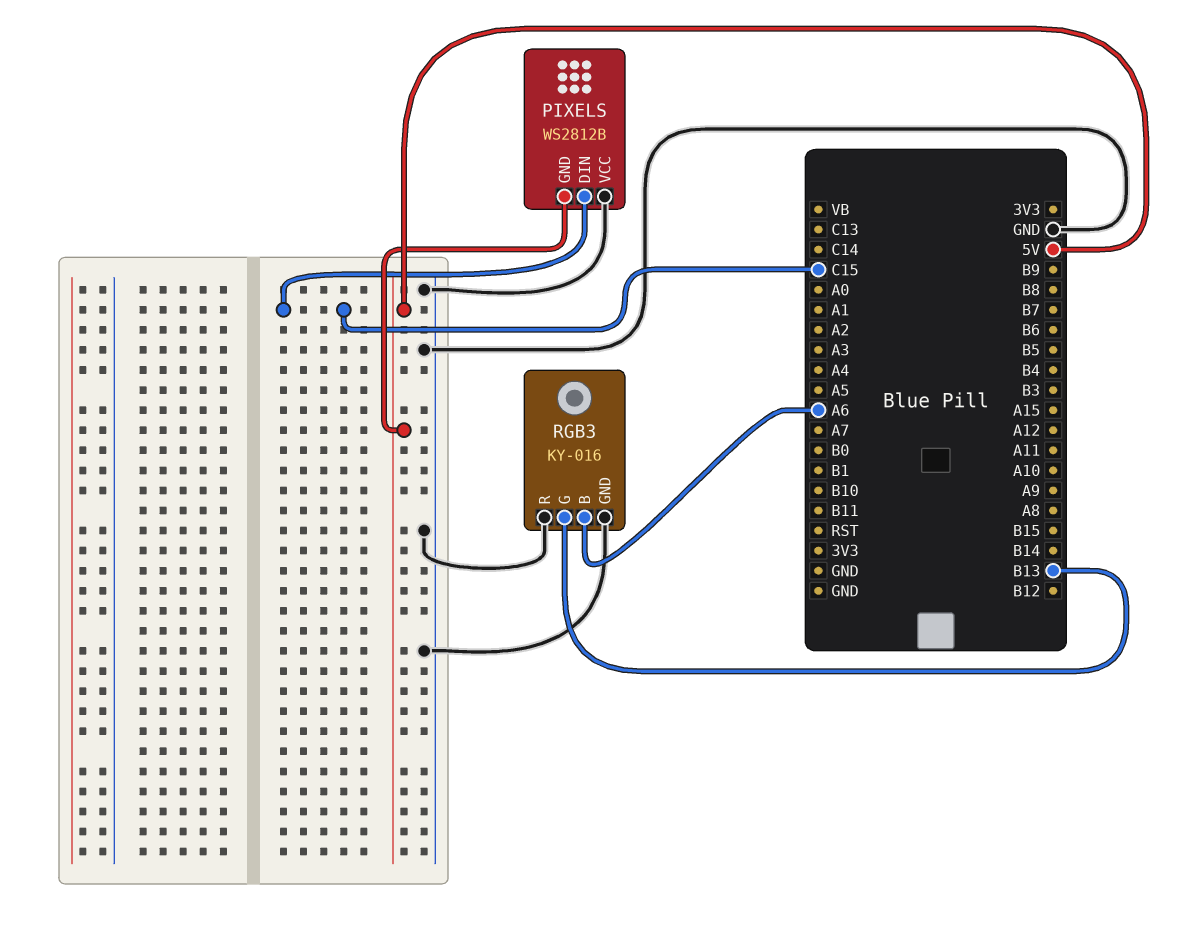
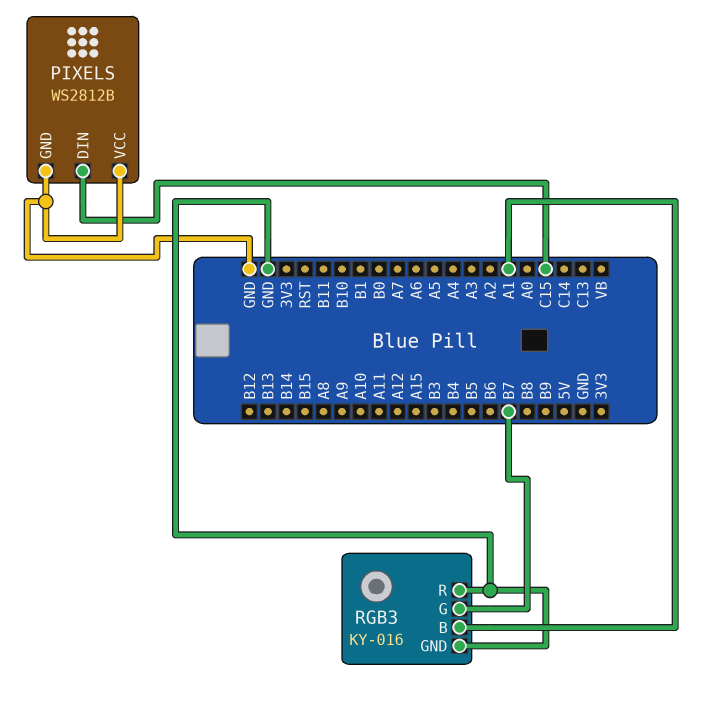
PIXELS pin GND: 5V -> GND
RGB3 pin B: A6 -> A1
RGB3 pin G: B13 -> B7

